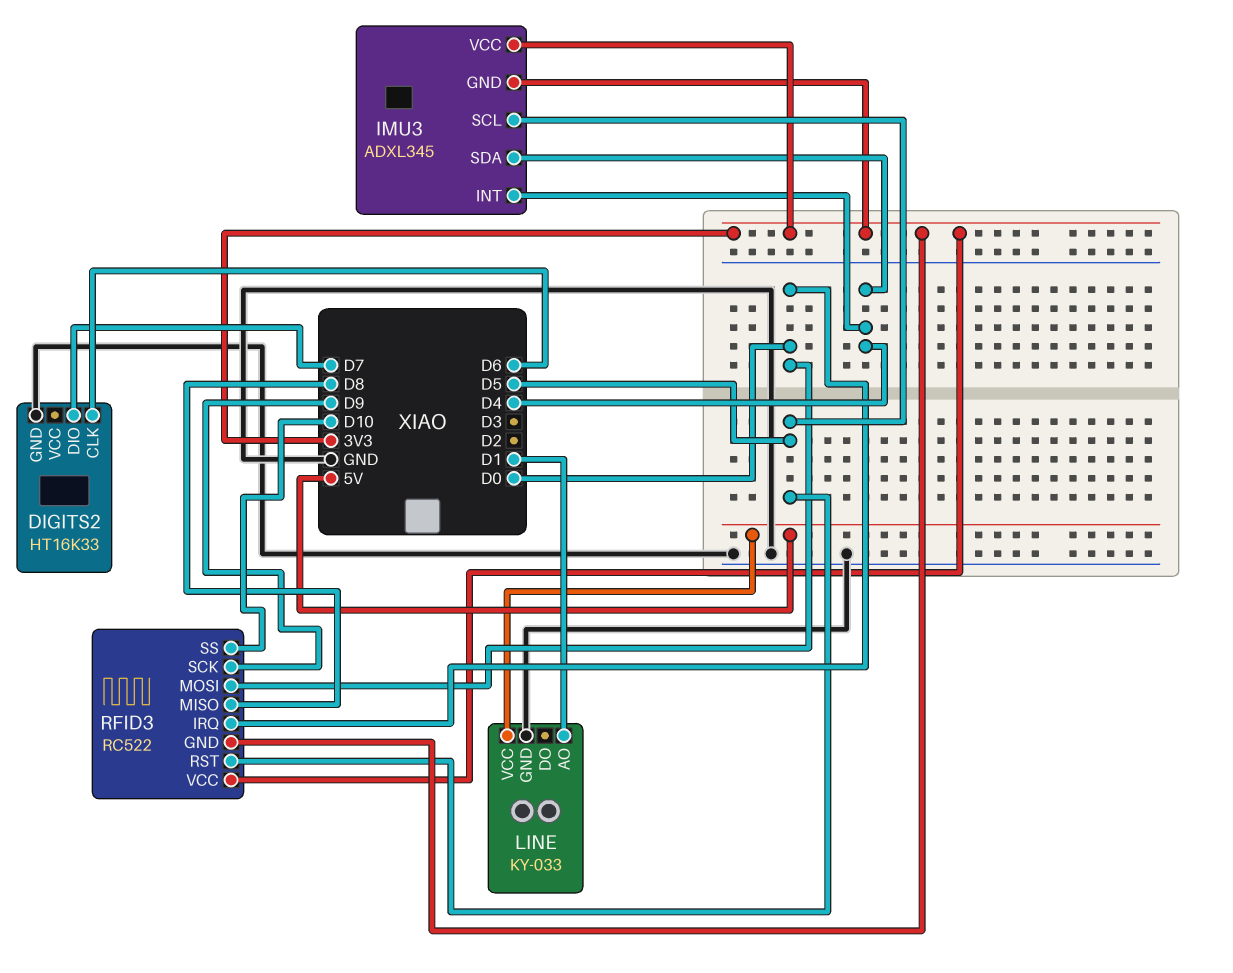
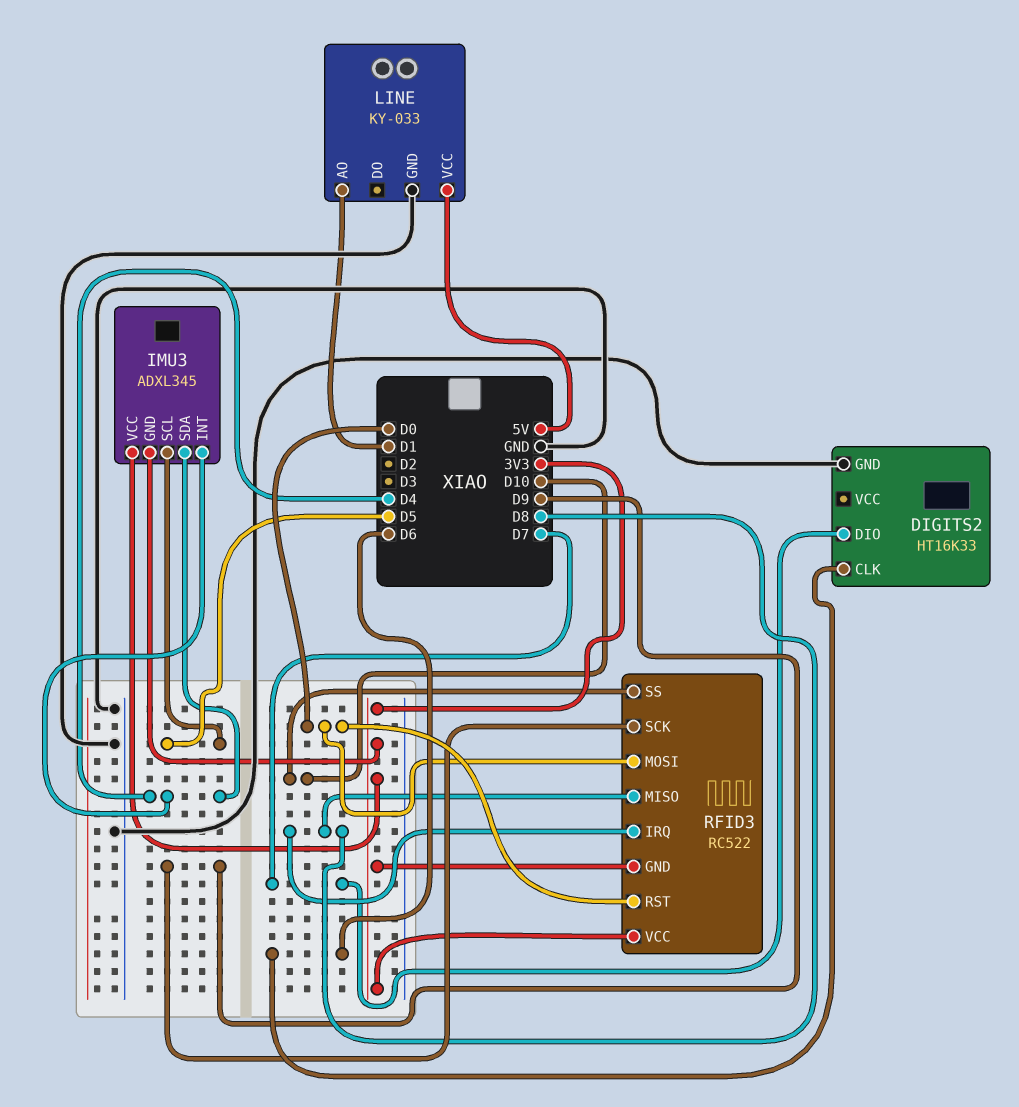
RFID3 pin IRQ: D0 -> D8
RFID3 pin RST: D5 -> D0

